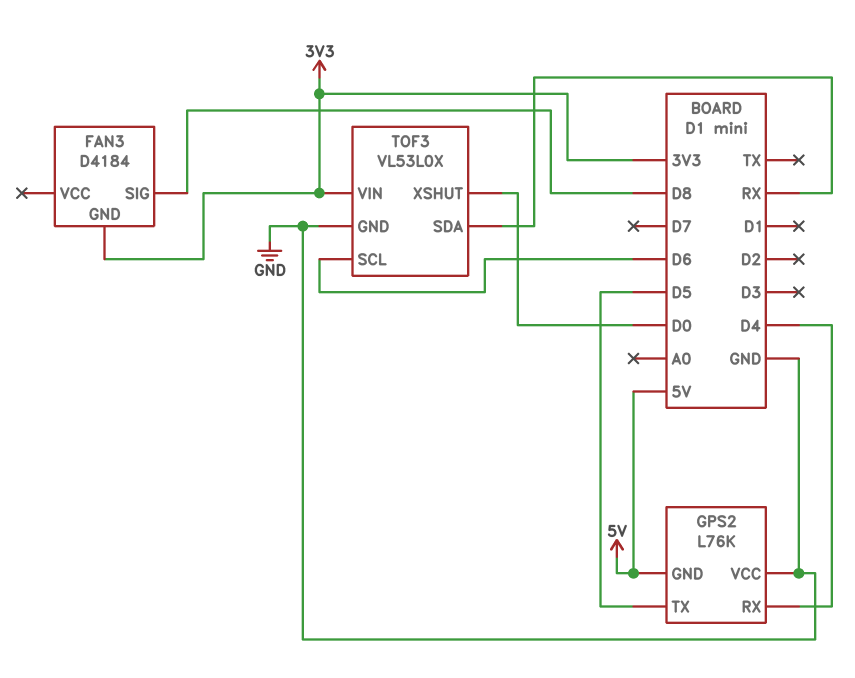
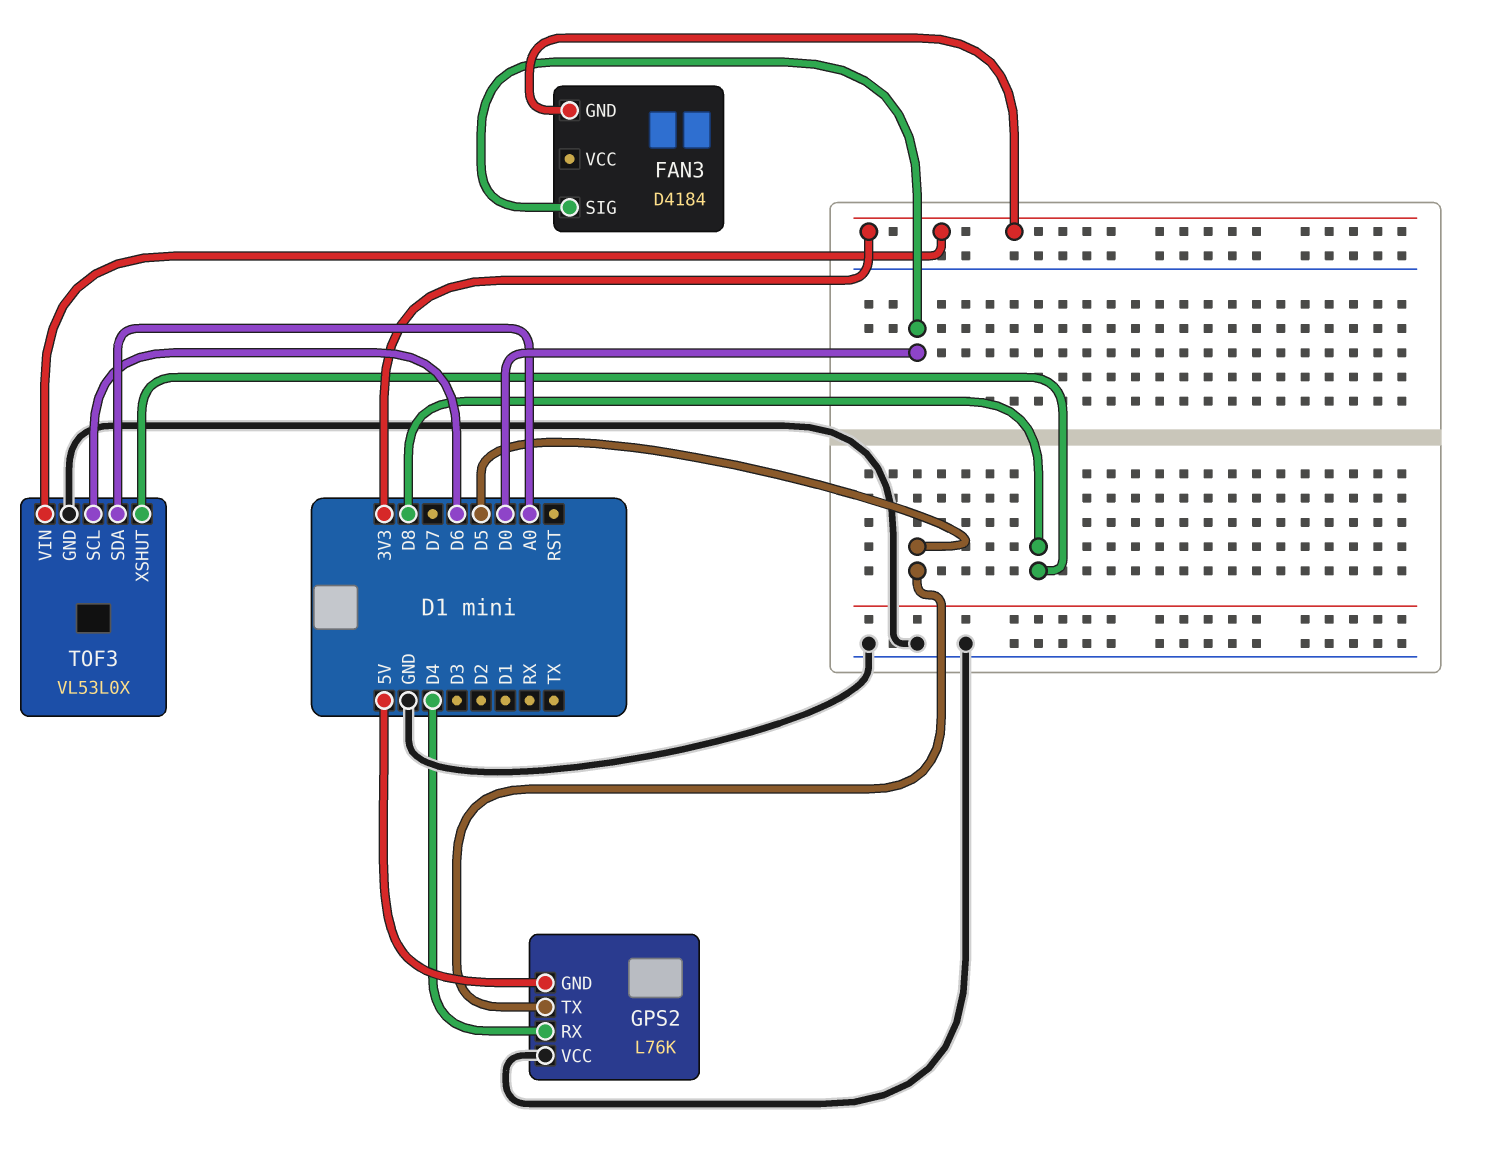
FAN3 pin SIG: D8 -> D0
TOF3 pin SDA: RX -> A0
TOF3 pin XSHUT: D0 -> D8

